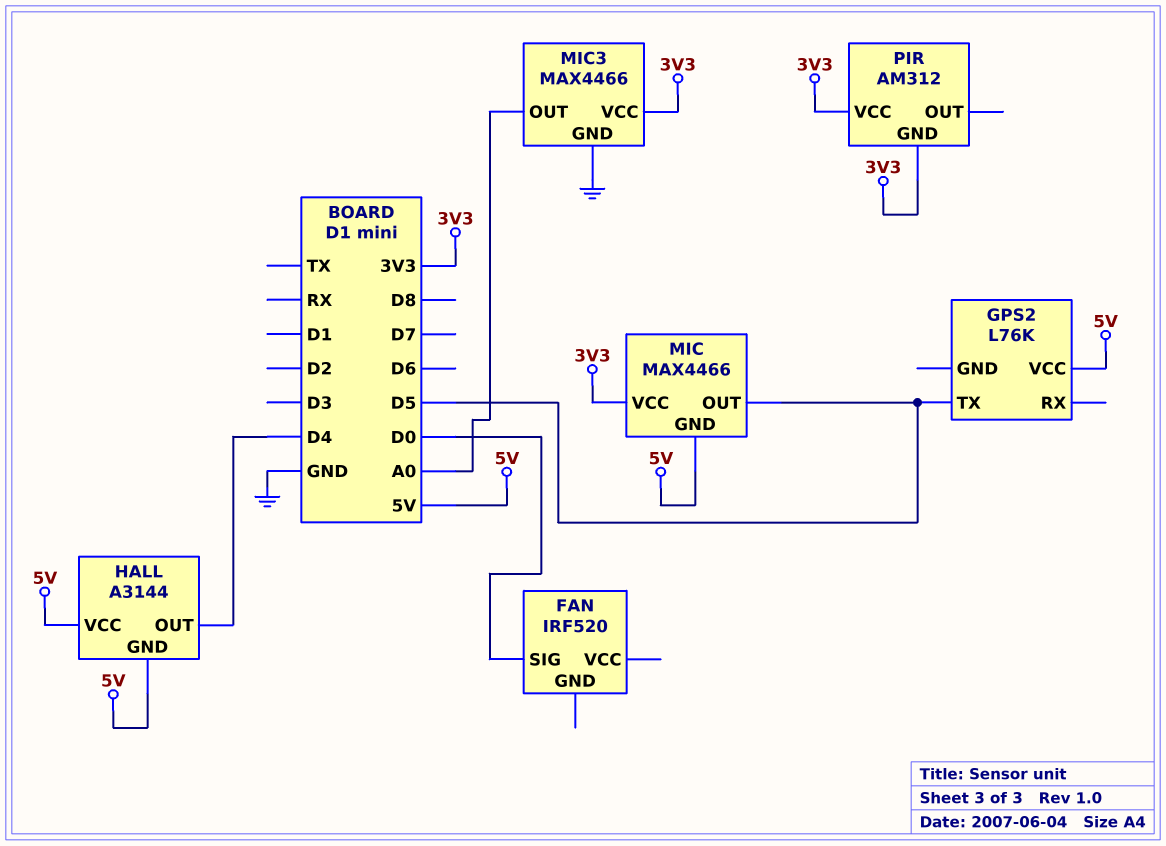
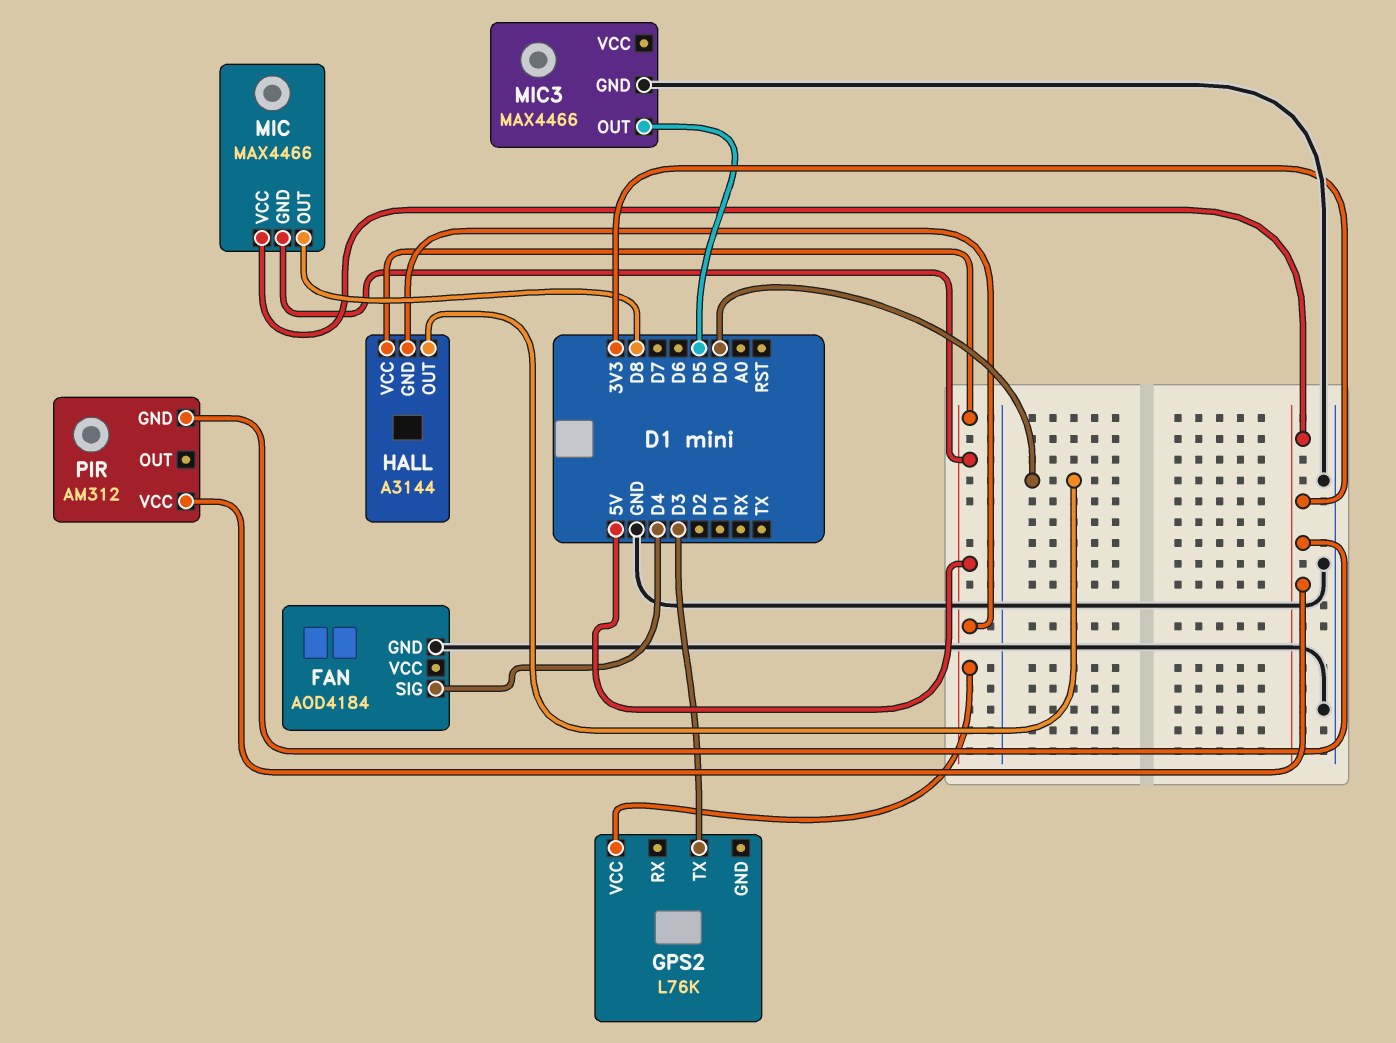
FAN: IRF520 -> AOD4184
FAN pin GND: none -> GND
FAN pin SIG: D0 -> D4
GPS2 pin TX: D5 -> D3
HALL pin OUT: D4 -> D0
MIC pin OUT: D5 -> D8
MIC3 pin OUT: A0 -> D5
MIC3 pin VCC: 3V3 -> none

